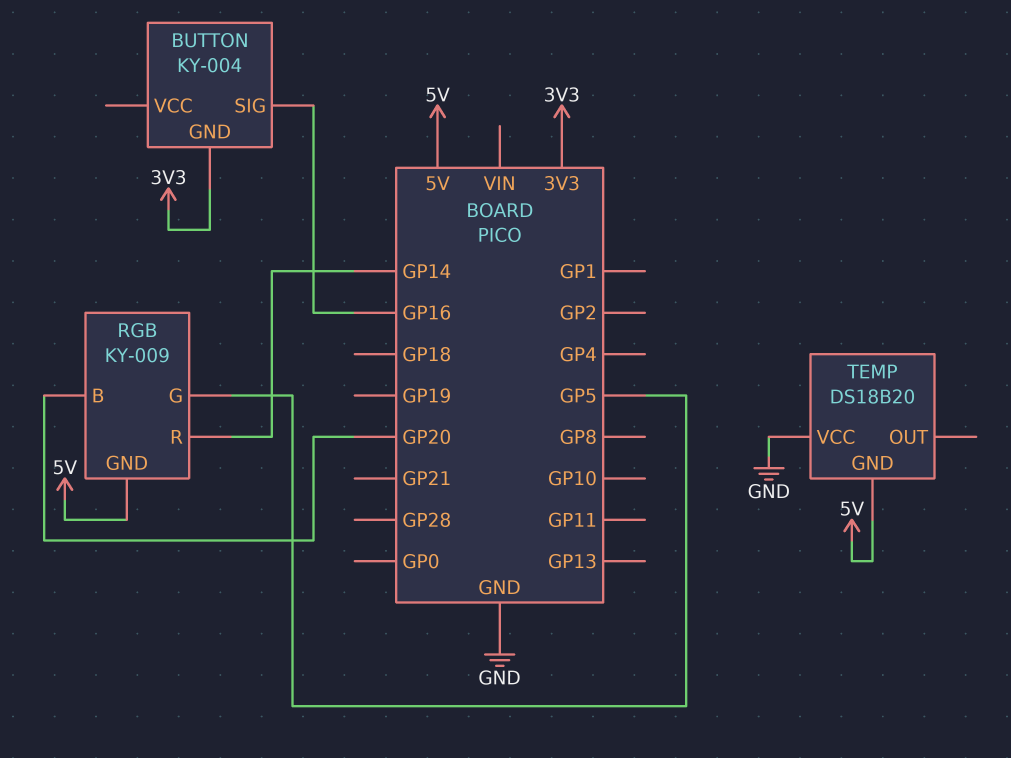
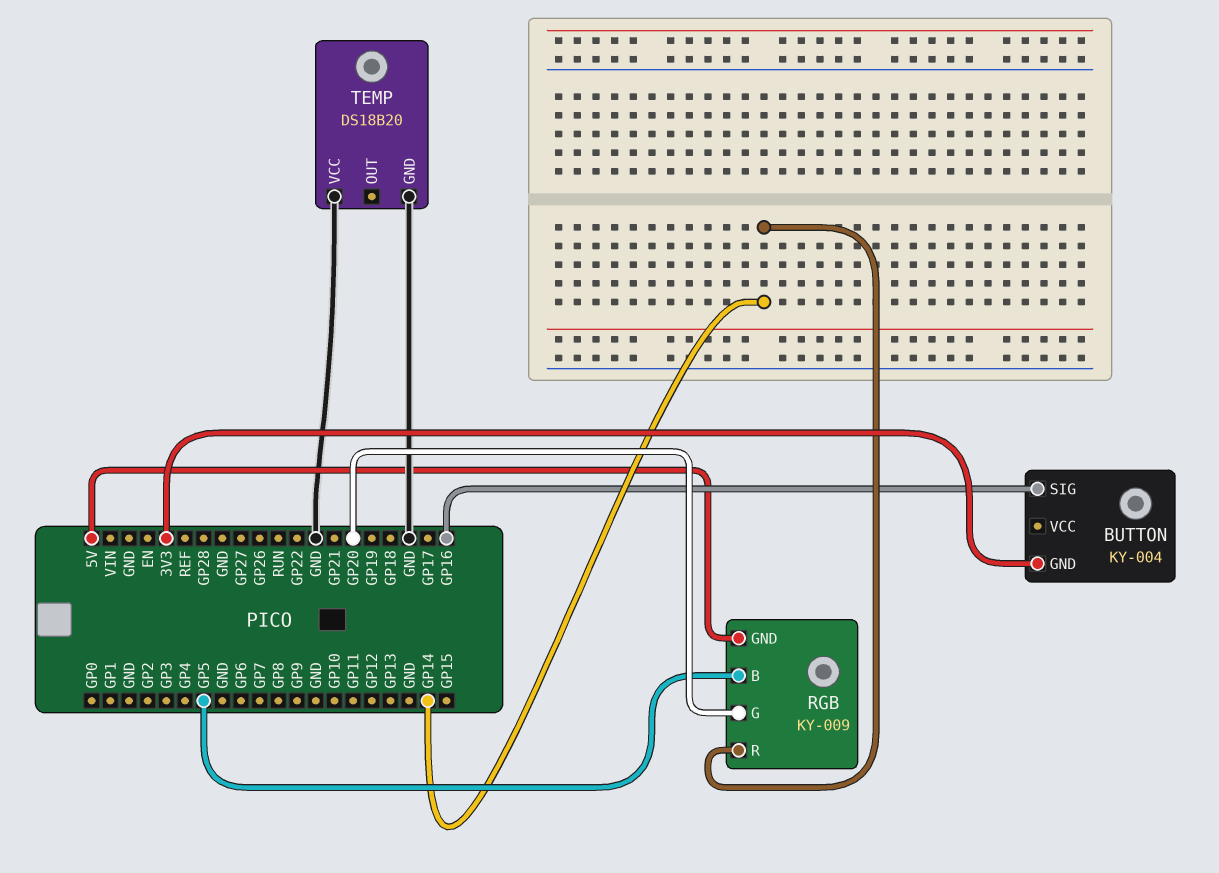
RGB pin B: GP20 -> GP5
RGB pin G: GP5 -> GP20
TEMP pin GND: 5V -> GND

